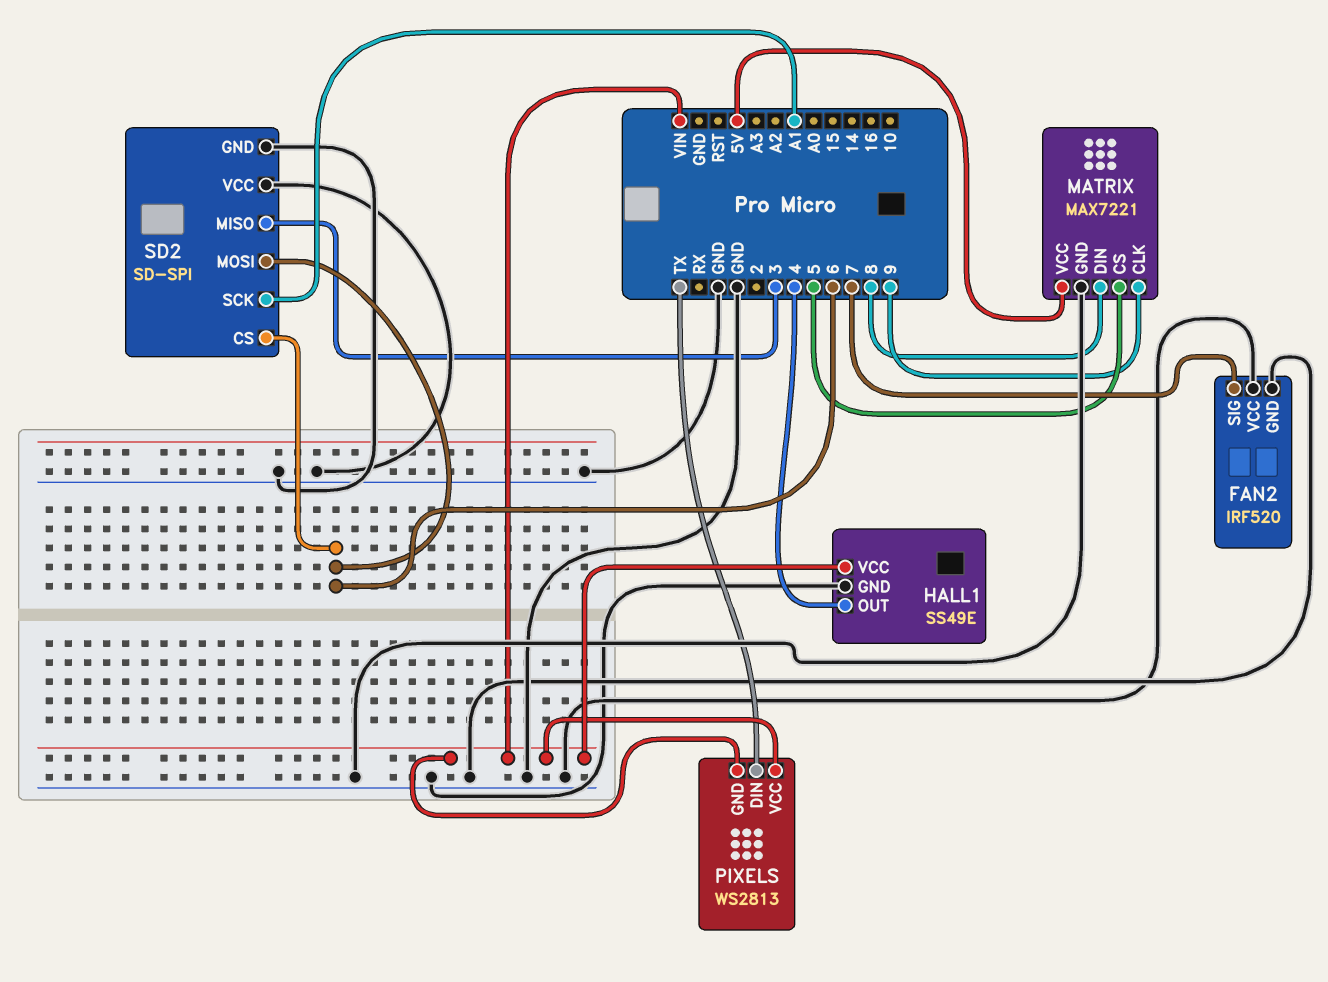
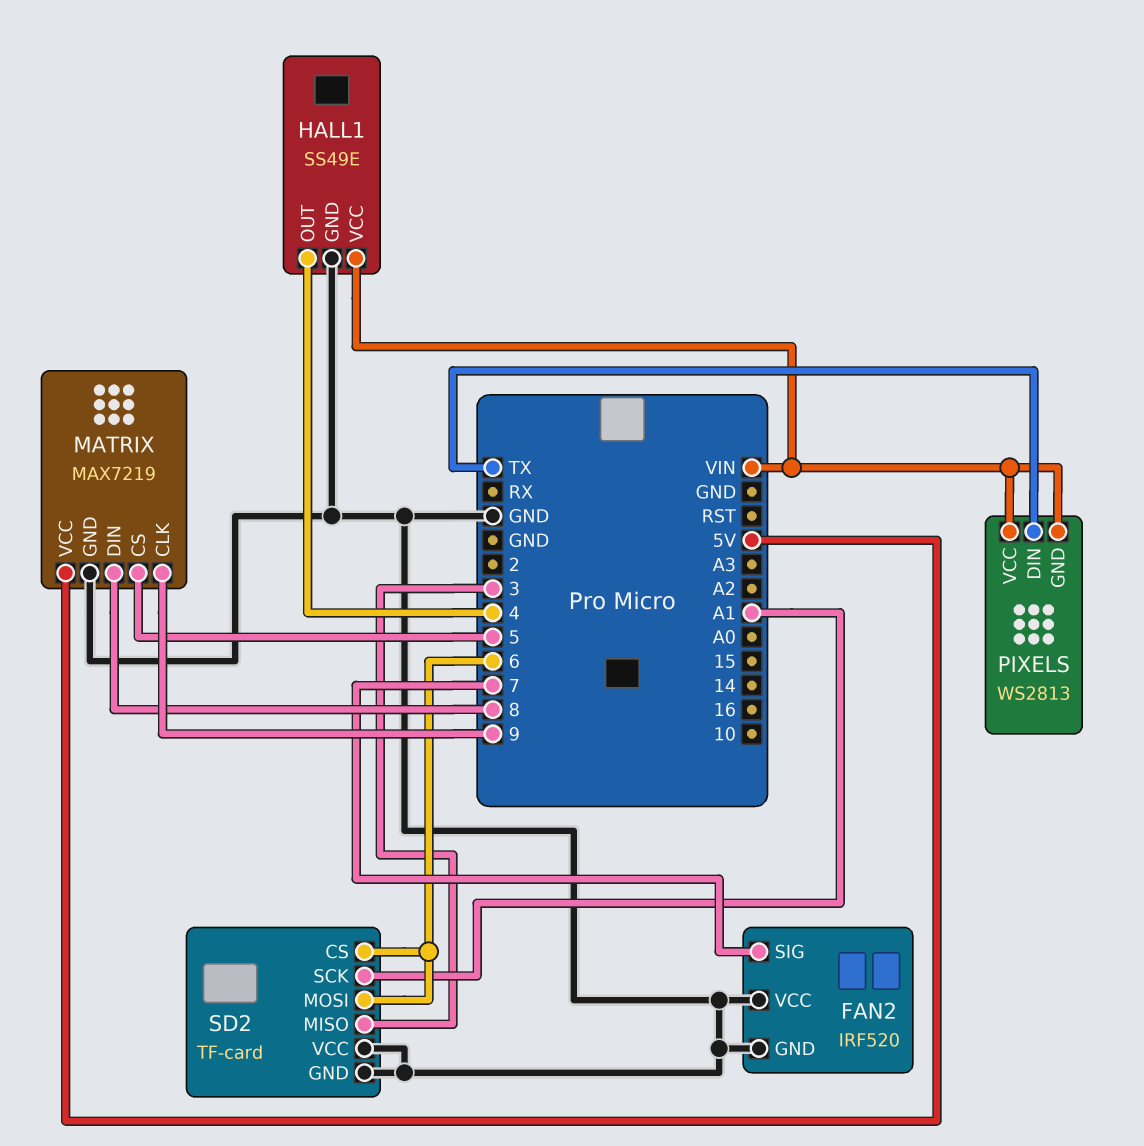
MATRIX: MAX7221 -> MAX7219
SD2: SD-SPI -> TF-card

